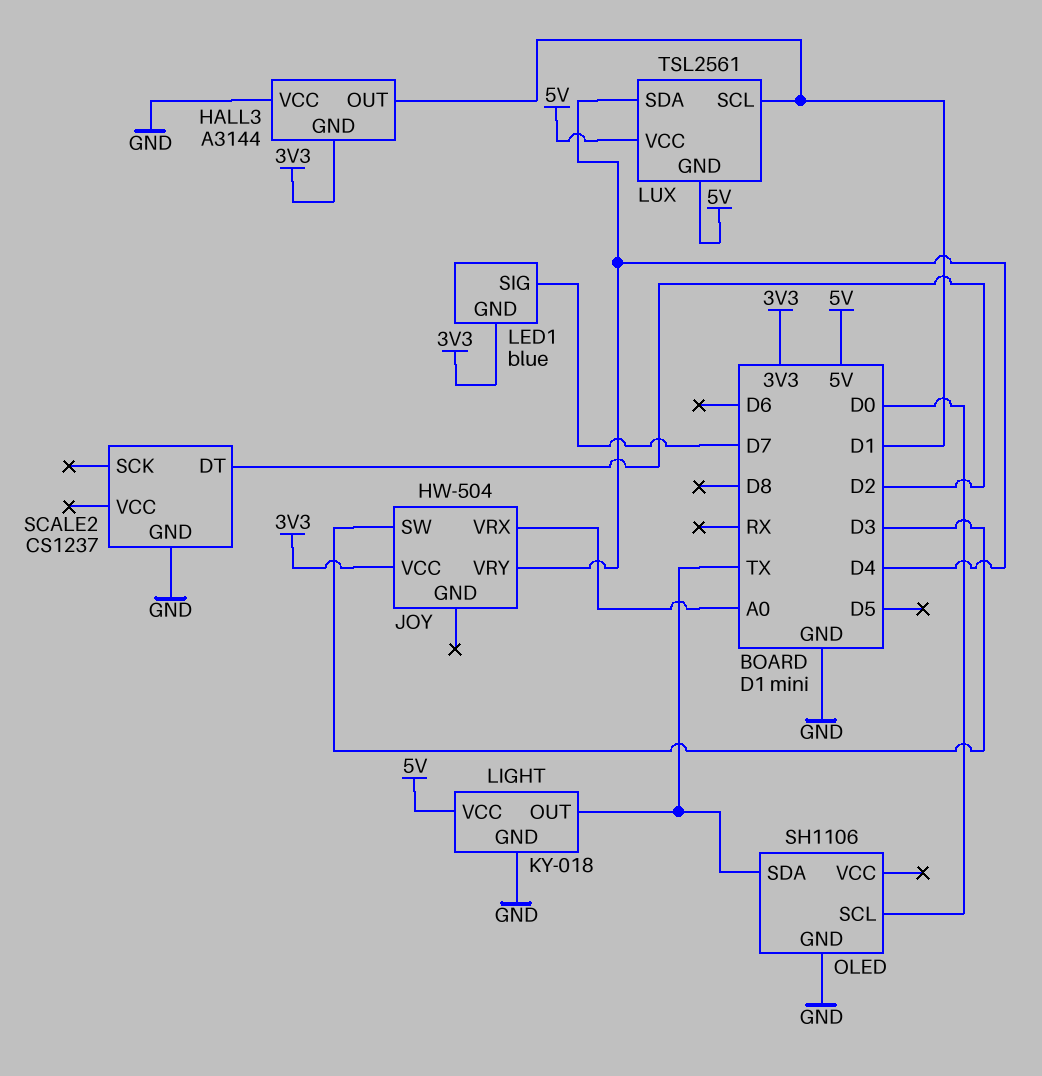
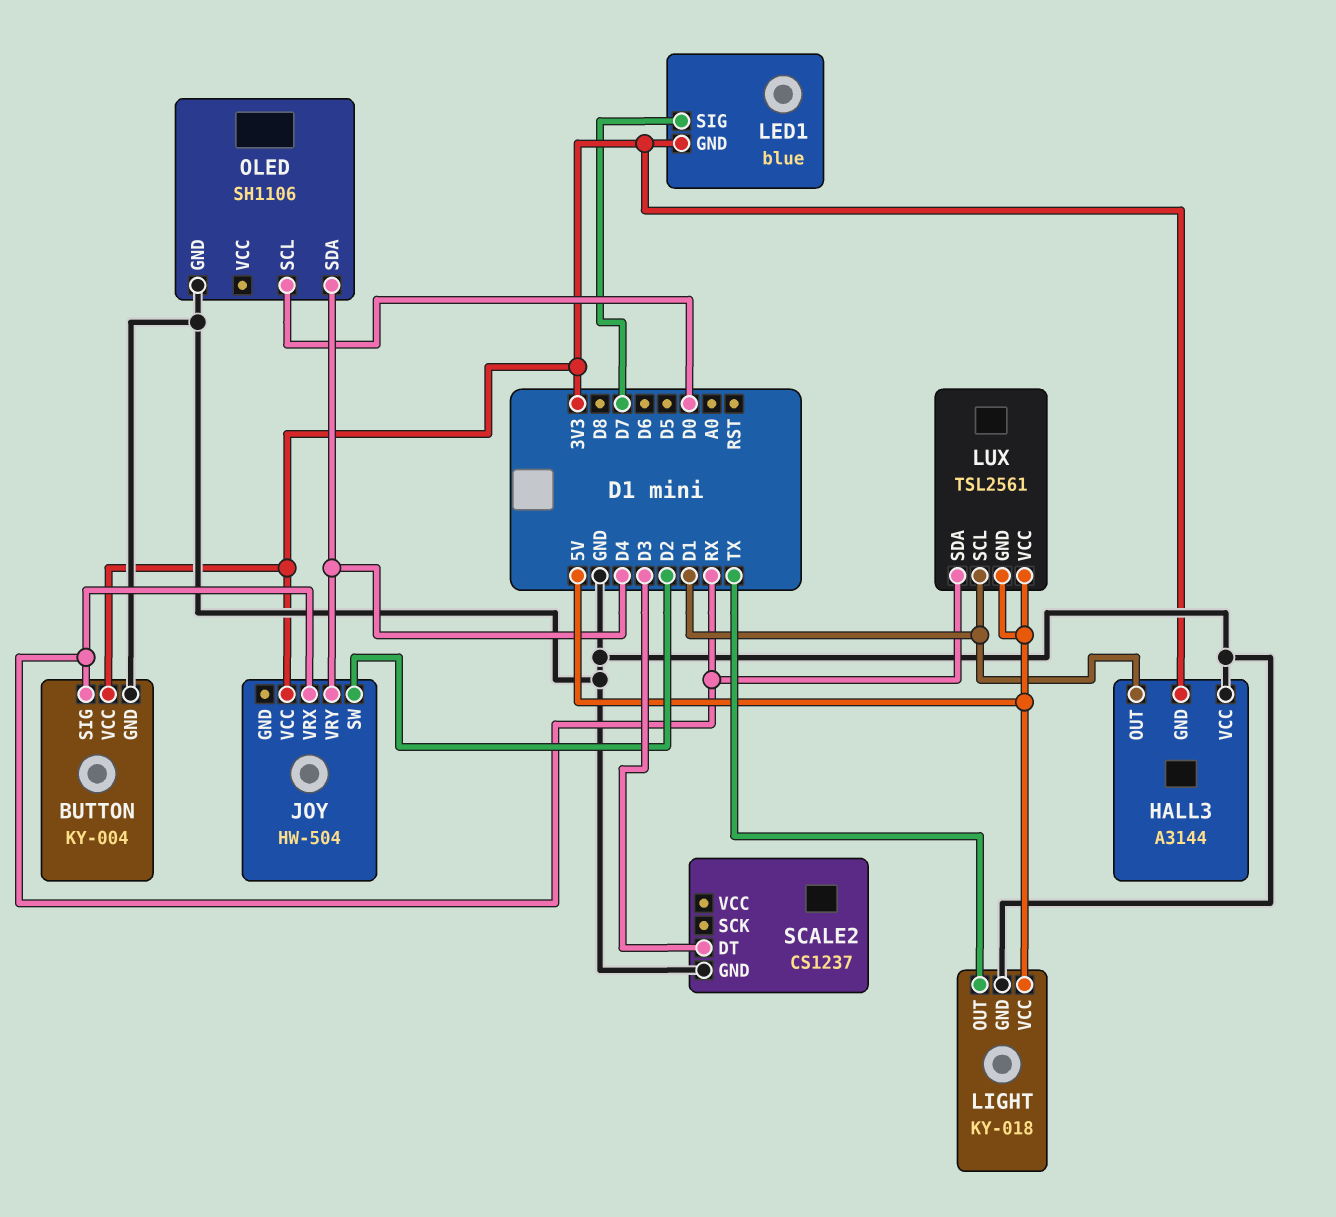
BUTTON: none -> KY-004
BUTTON pin GND: none -> GND
BUTTON pin SIG: none -> RX
BUTTON pin VCC: none -> 3V3
JOY pin SW: D3 -> D2
JOY pin VRX: A0 -> RX
LUX pin SDA: D4 -> RX
OLED pin SDA: TX -> D4
SCALE2 pin DT: D2 -> D3

